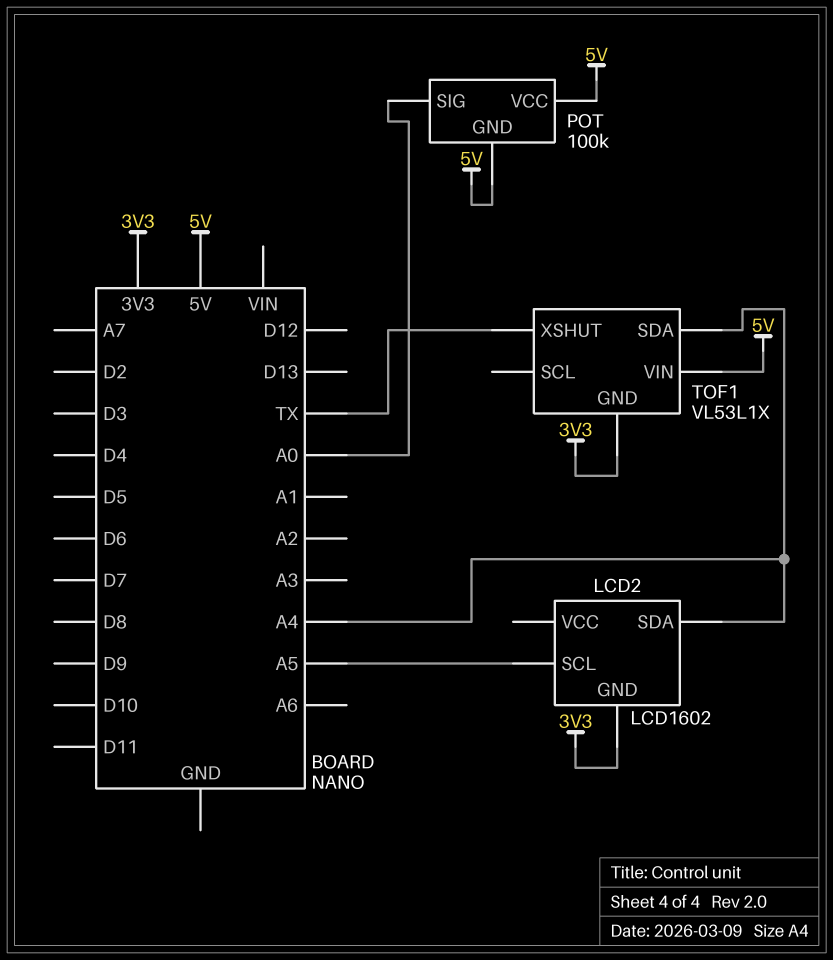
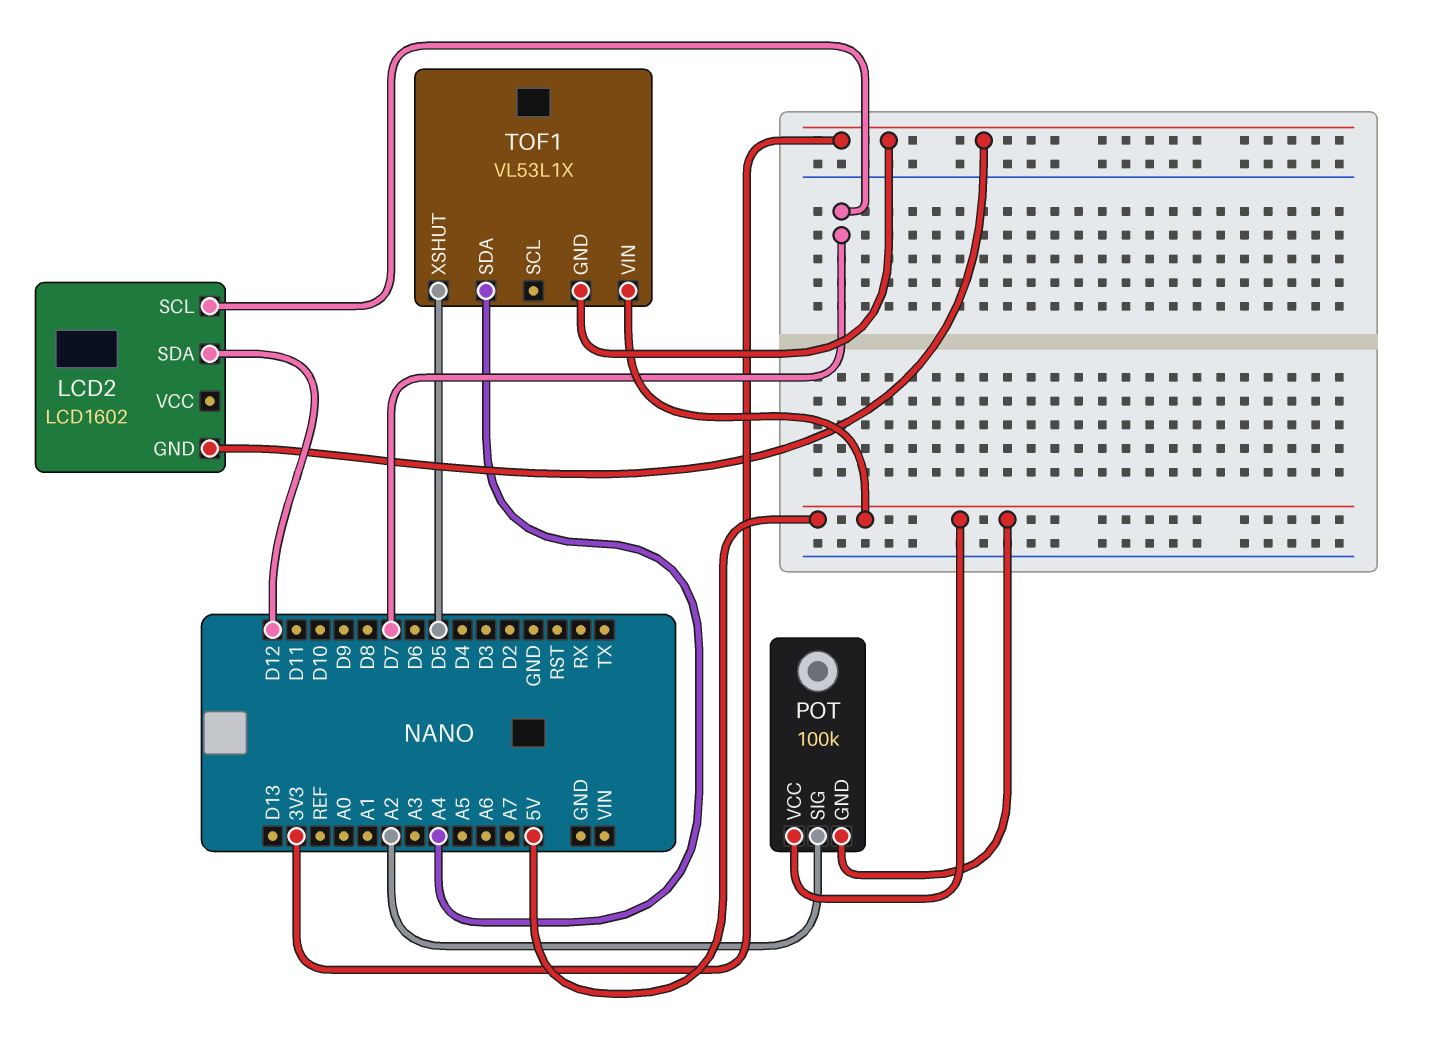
LCD2 pin SCL: A5 -> D7
LCD2 pin SDA: A4 -> D12
POT pin SIG: A0 -> A2
TOF1 pin XSHUT: TX -> D5

